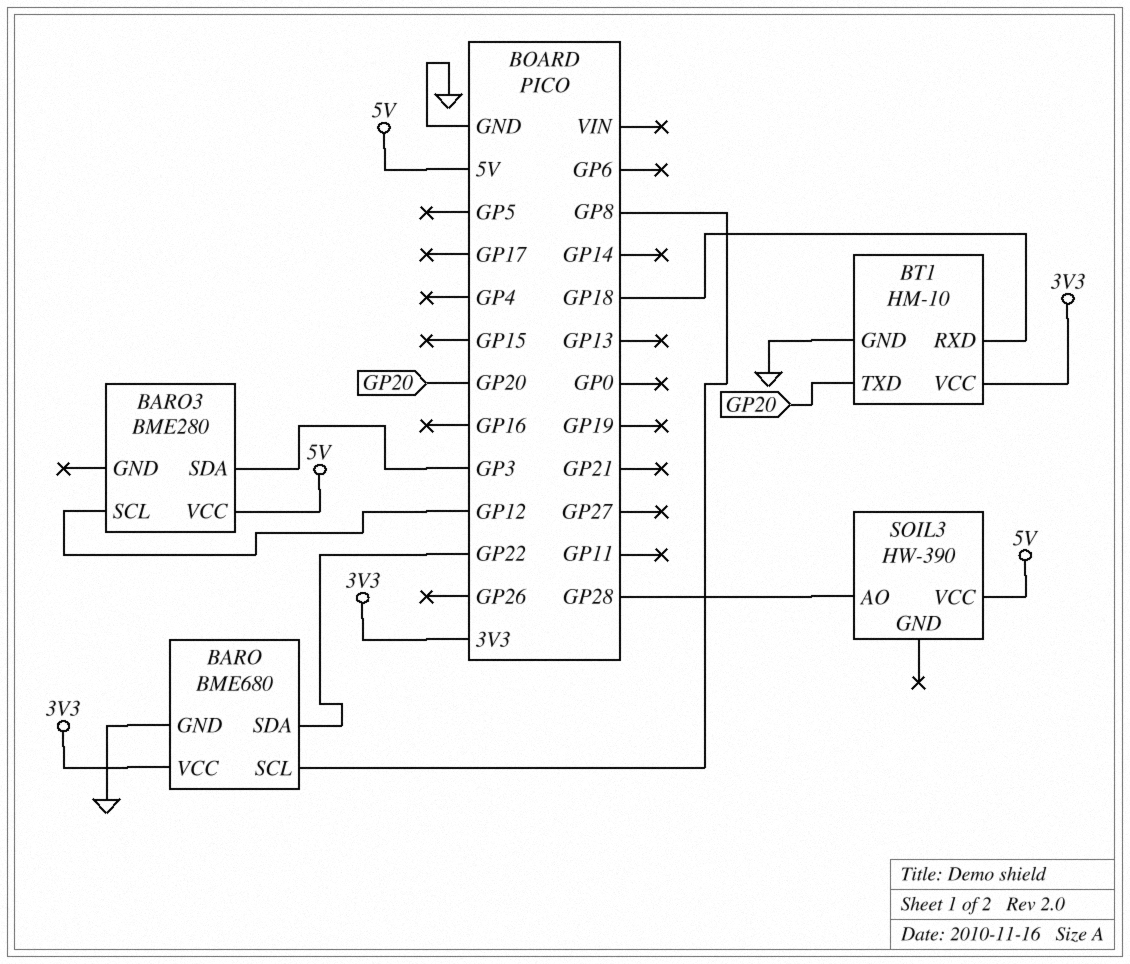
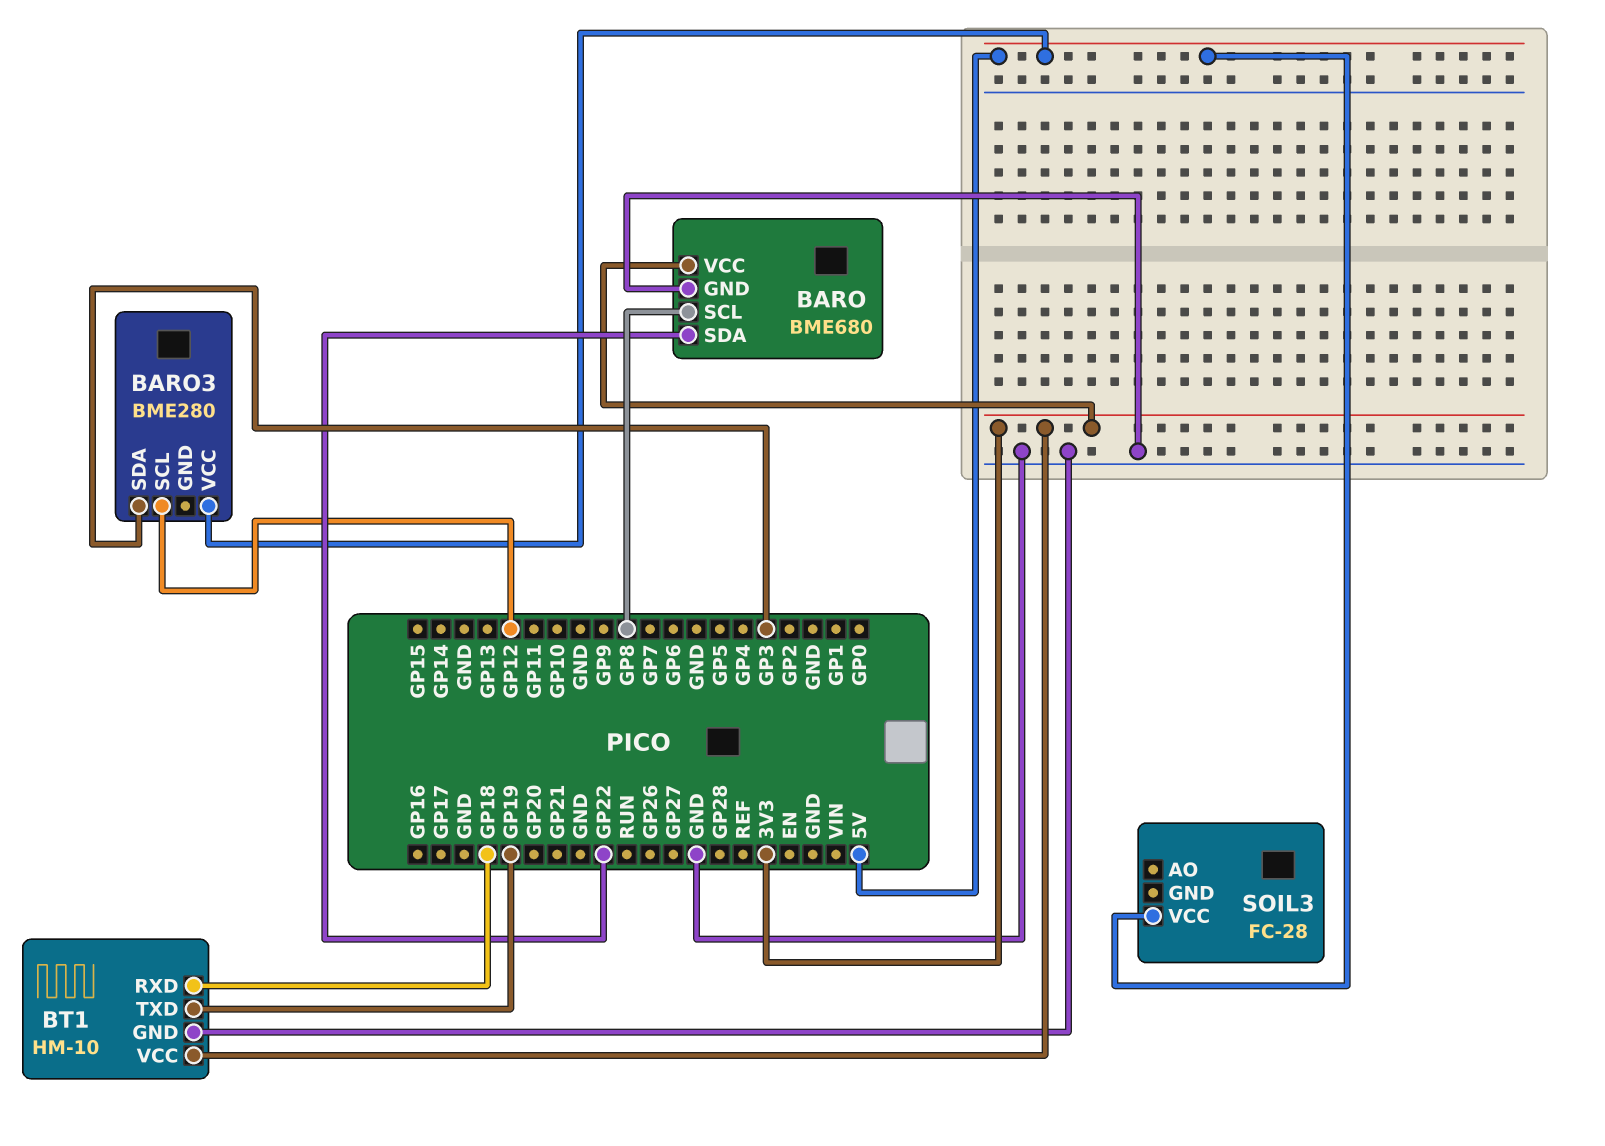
BT1 pin TXD: GP20 -> GP19
SOIL3: HW-390 -> FC-28
SOIL3 pin AO: GP28 -> none

